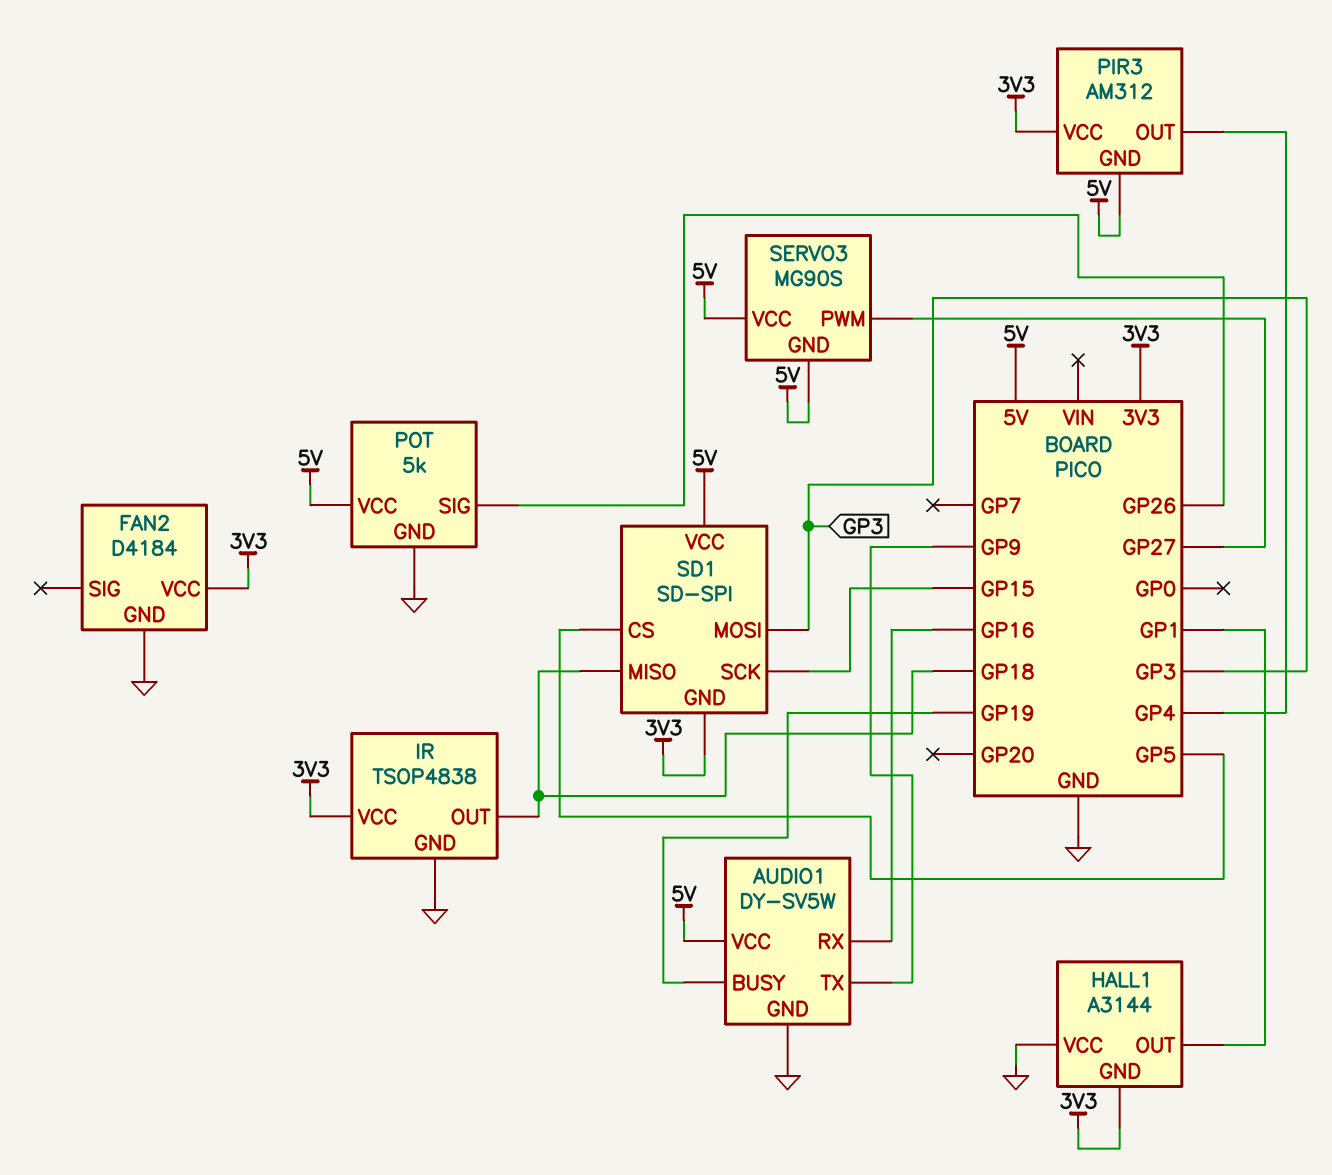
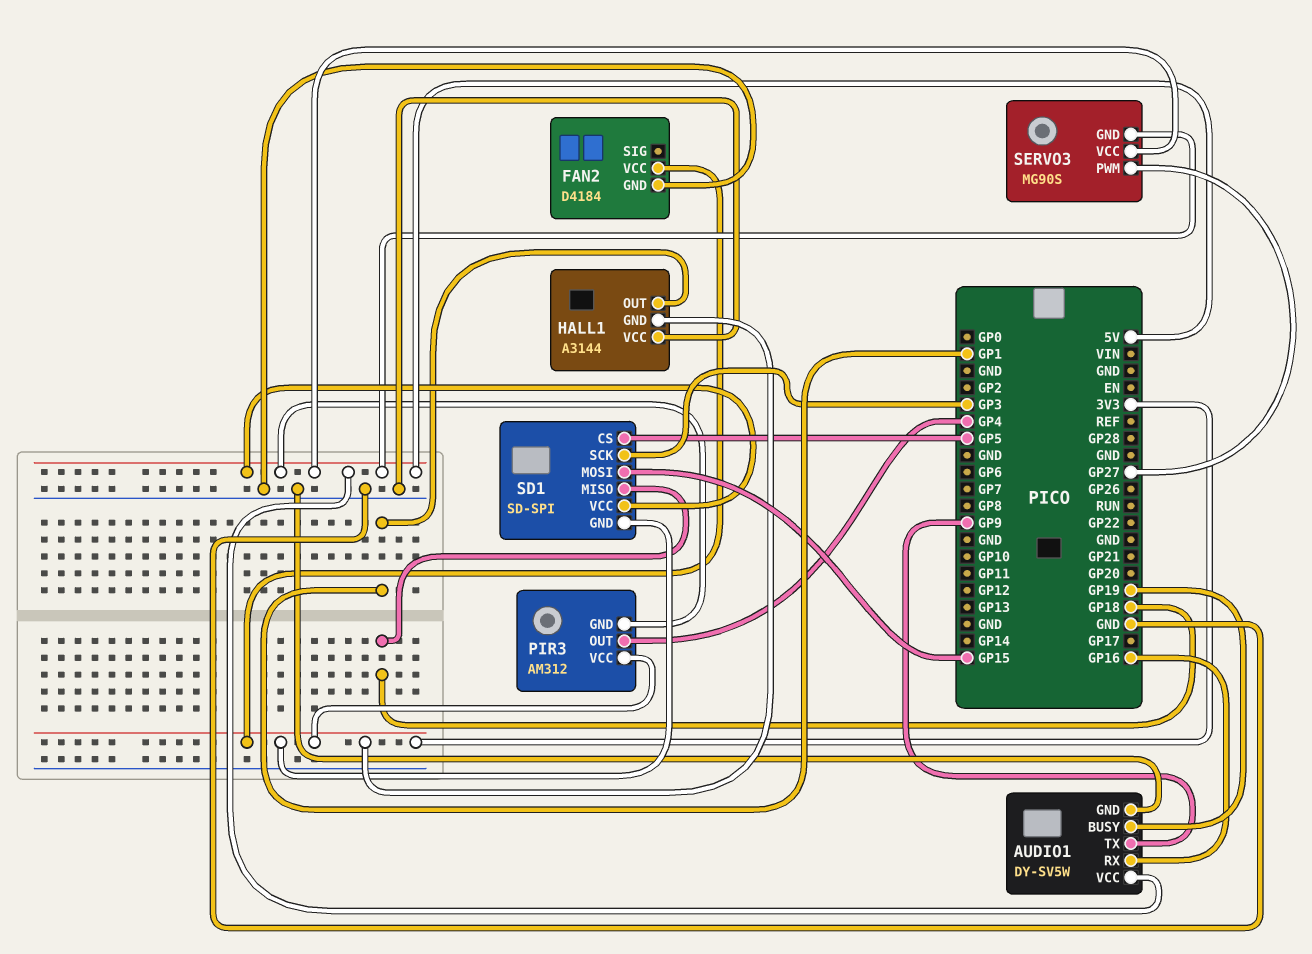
IR: TSOP4838 -> none
IR pin GND: GND -> none
IR pin OUT: GP18 -> none
IR pin VCC: 3V3 -> none
POT: 5k -> none
POT pin GND: GND -> none
POT pin SIG: GP26 -> none
POT pin VCC: 5V -> none
SD1 pin MOSI: GP3 -> GP15
SD1 pin SCK: GP15 -> GP3

